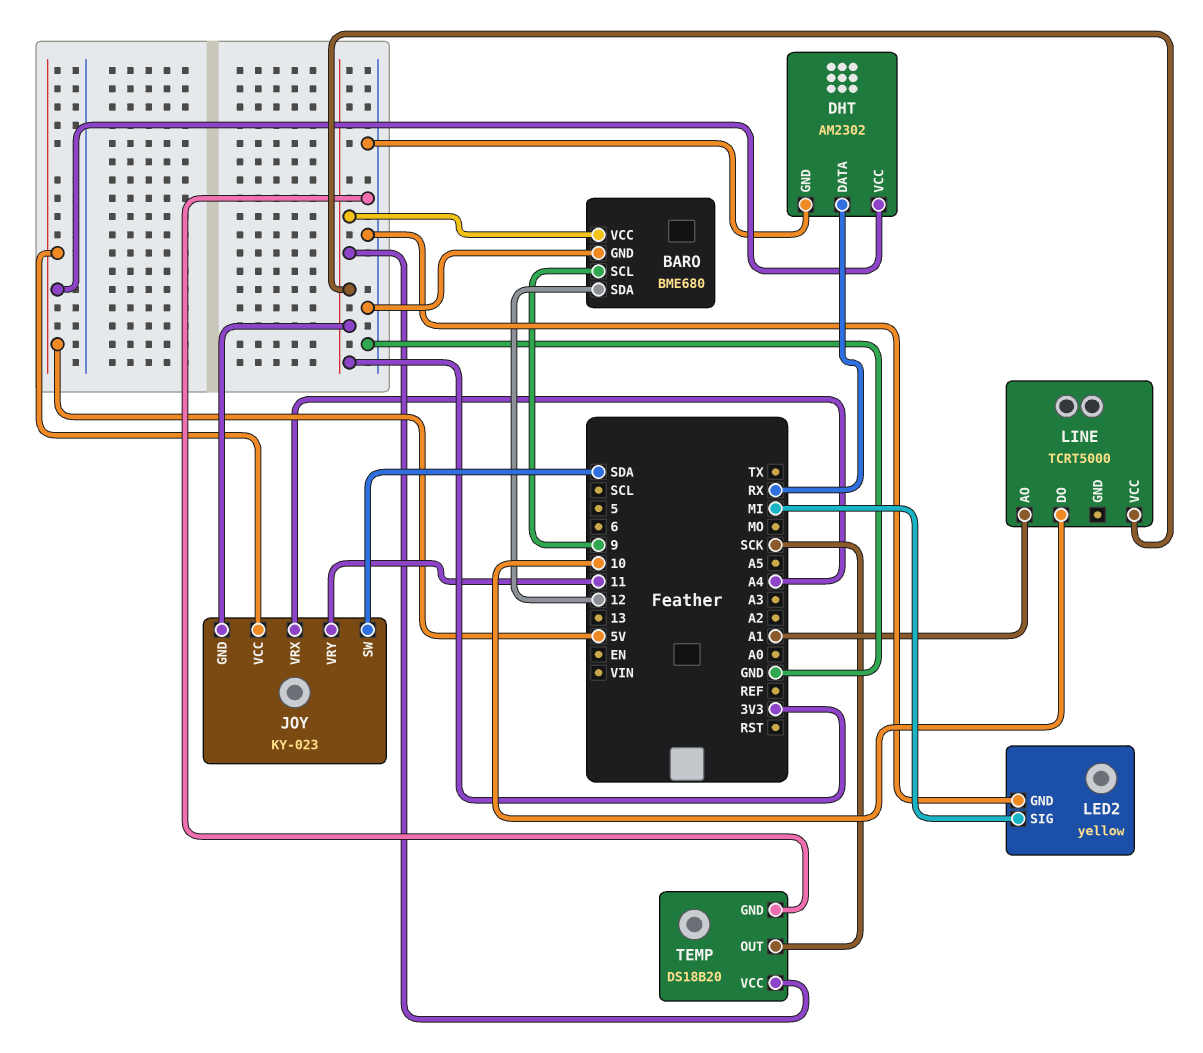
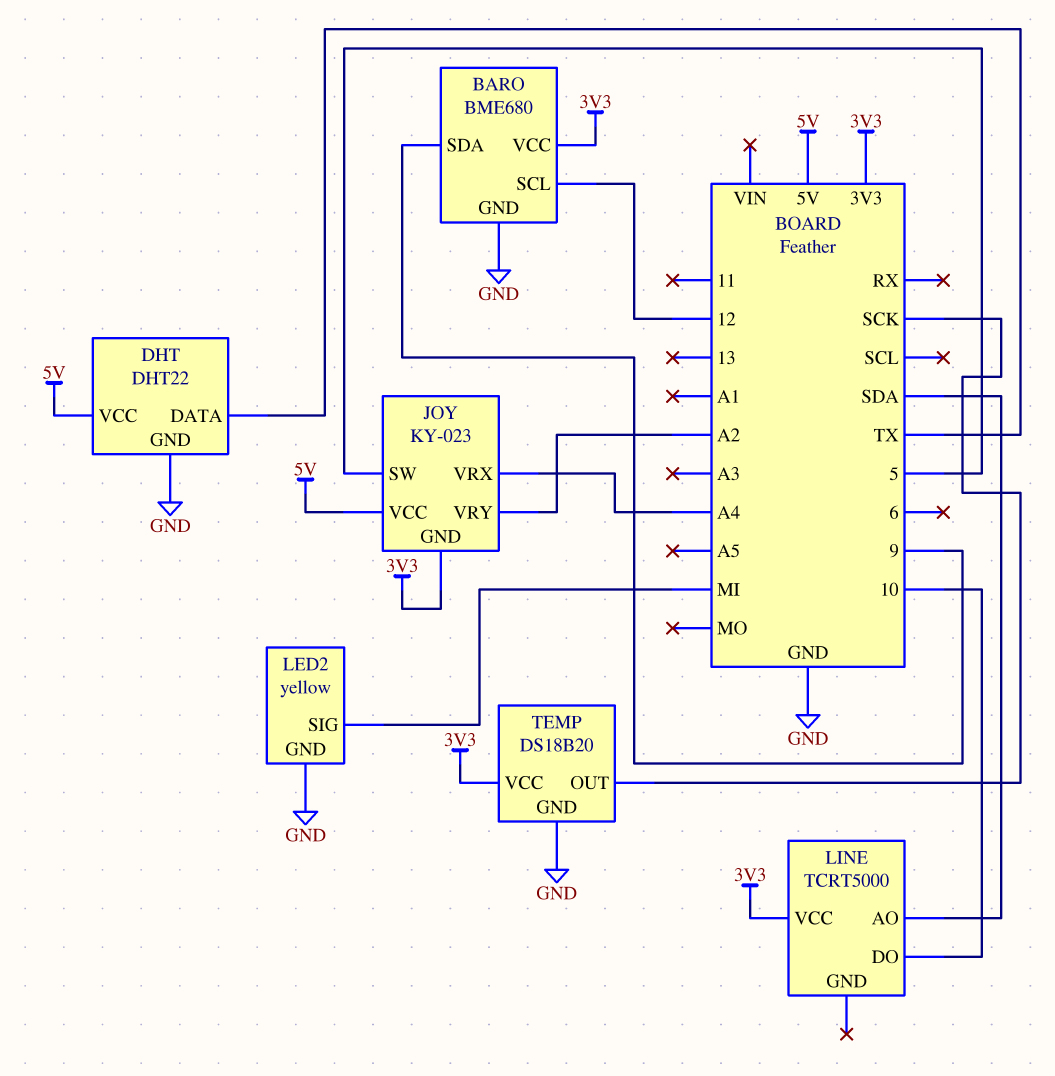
BARO pin SCL: 9 -> 12
BARO pin SDA: 12 -> 9
DHT: AM2302 -> DHT22
DHT pin DATA: RX -> TX
JOY pin SW: SDA -> 5
JOY pin VRY: 11 -> A2
LINE pin AO: A1 -> SDA

